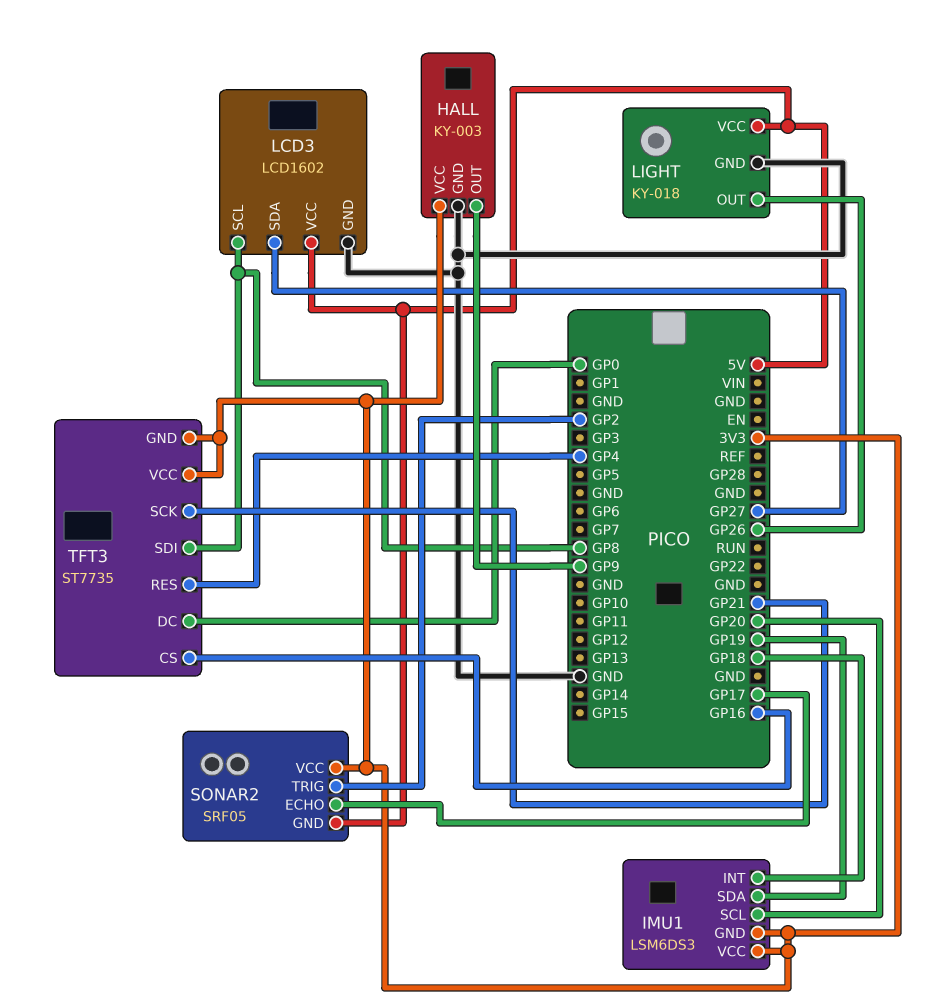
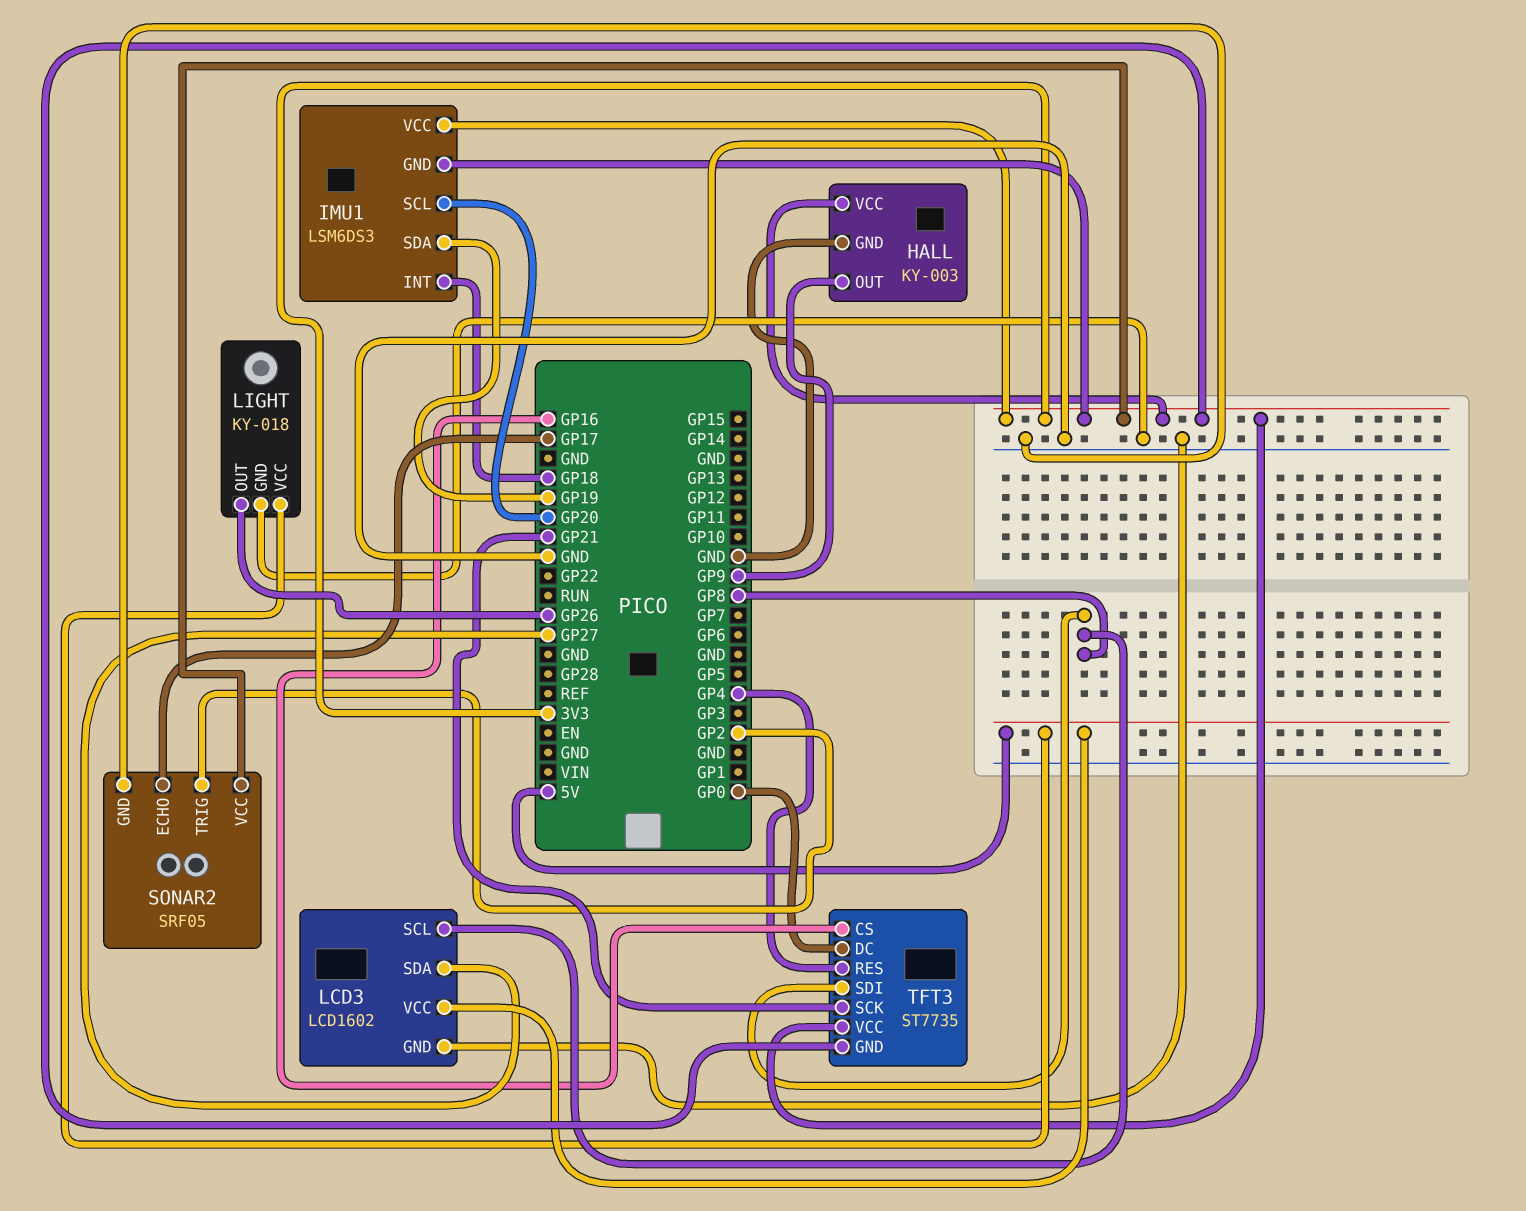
SONAR2 pin GND: 5V -> GND

